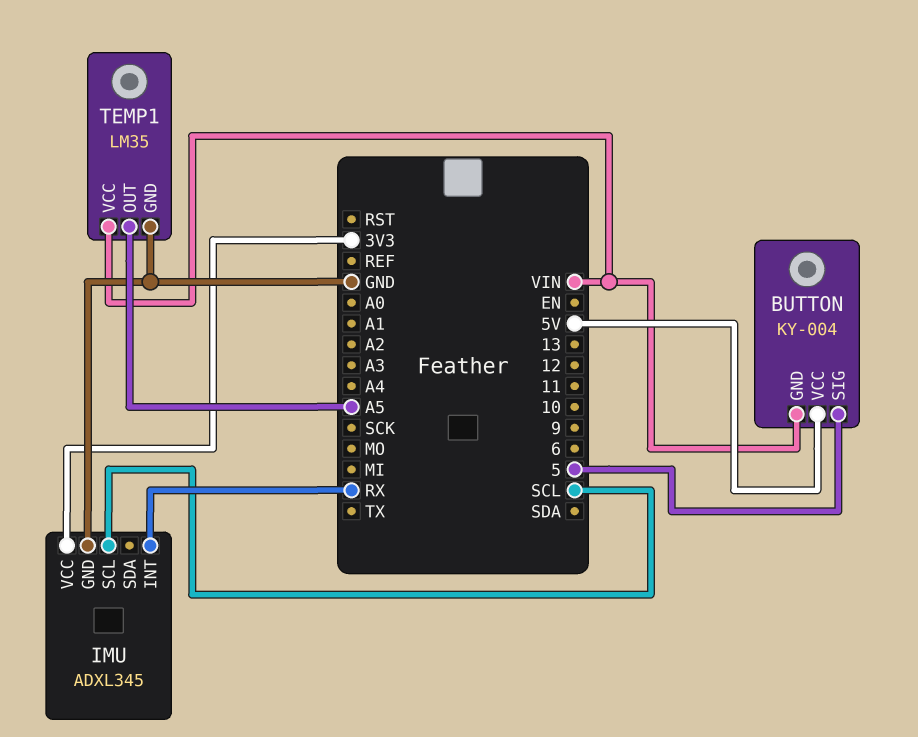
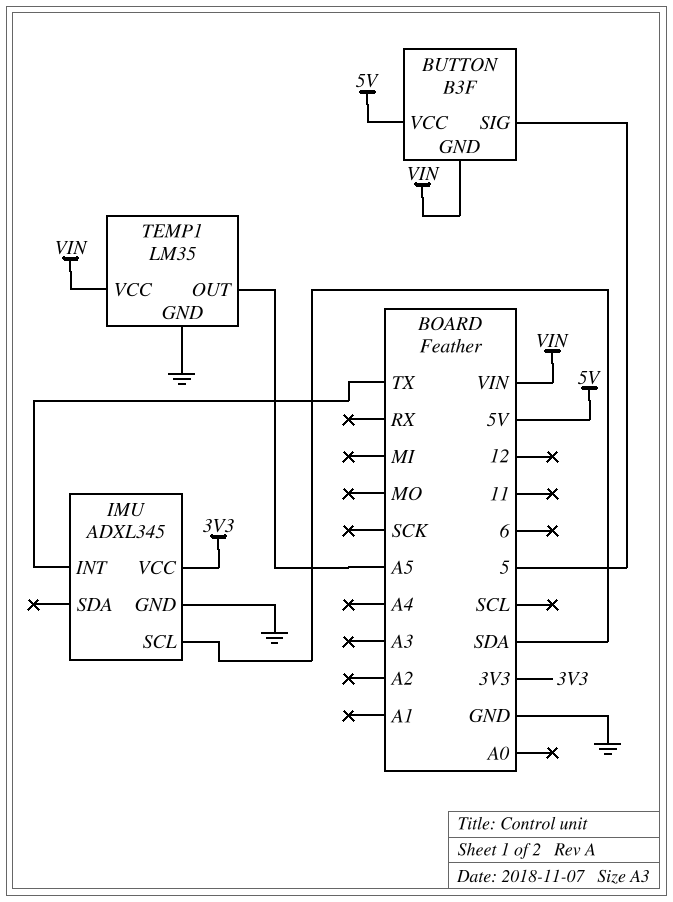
BUTTON: KY-004 -> B3F
IMU pin INT: RX -> TX
IMU pin SCL: SCL -> SDA

